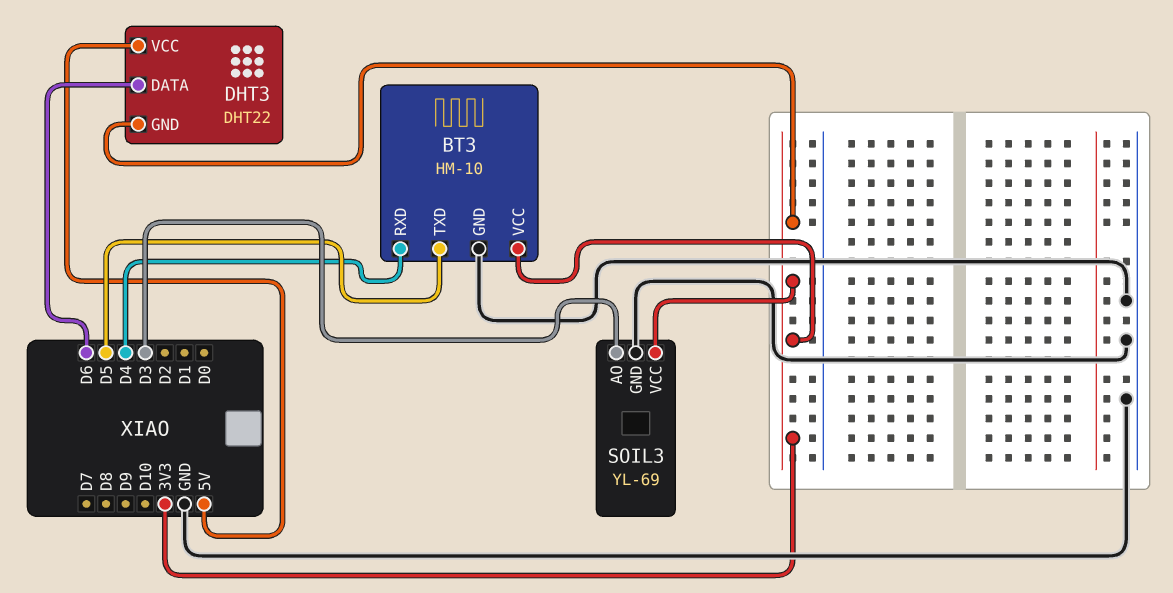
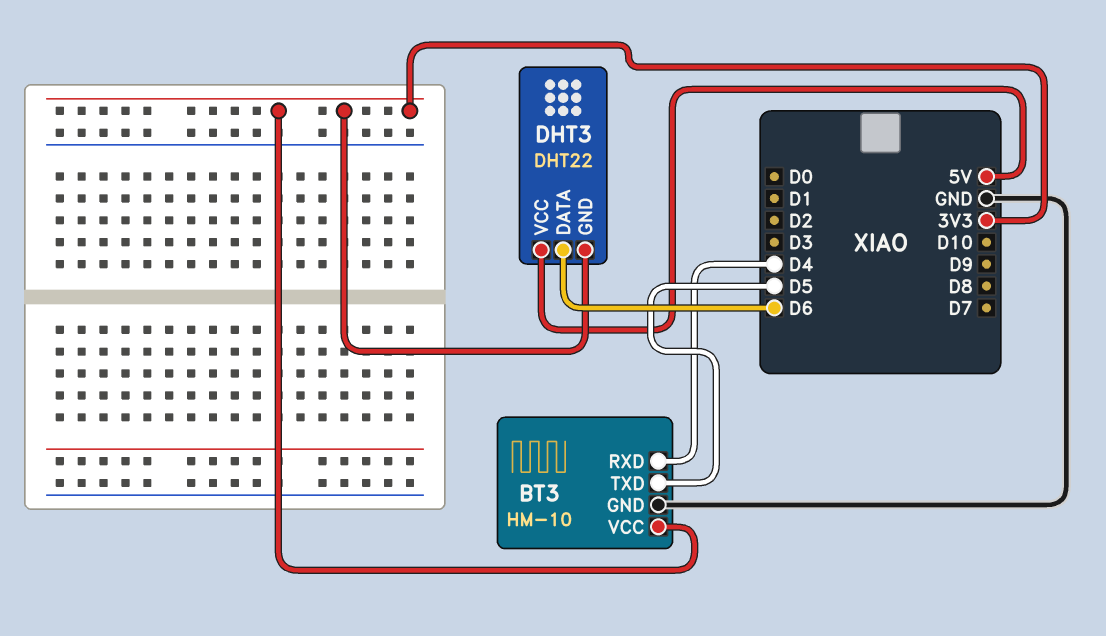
SOIL3: YL-69 -> none
SOIL3 pin AO: D3 -> none
SOIL3 pin GND: GND -> none
SOIL3 pin VCC: 3V3 -> none

